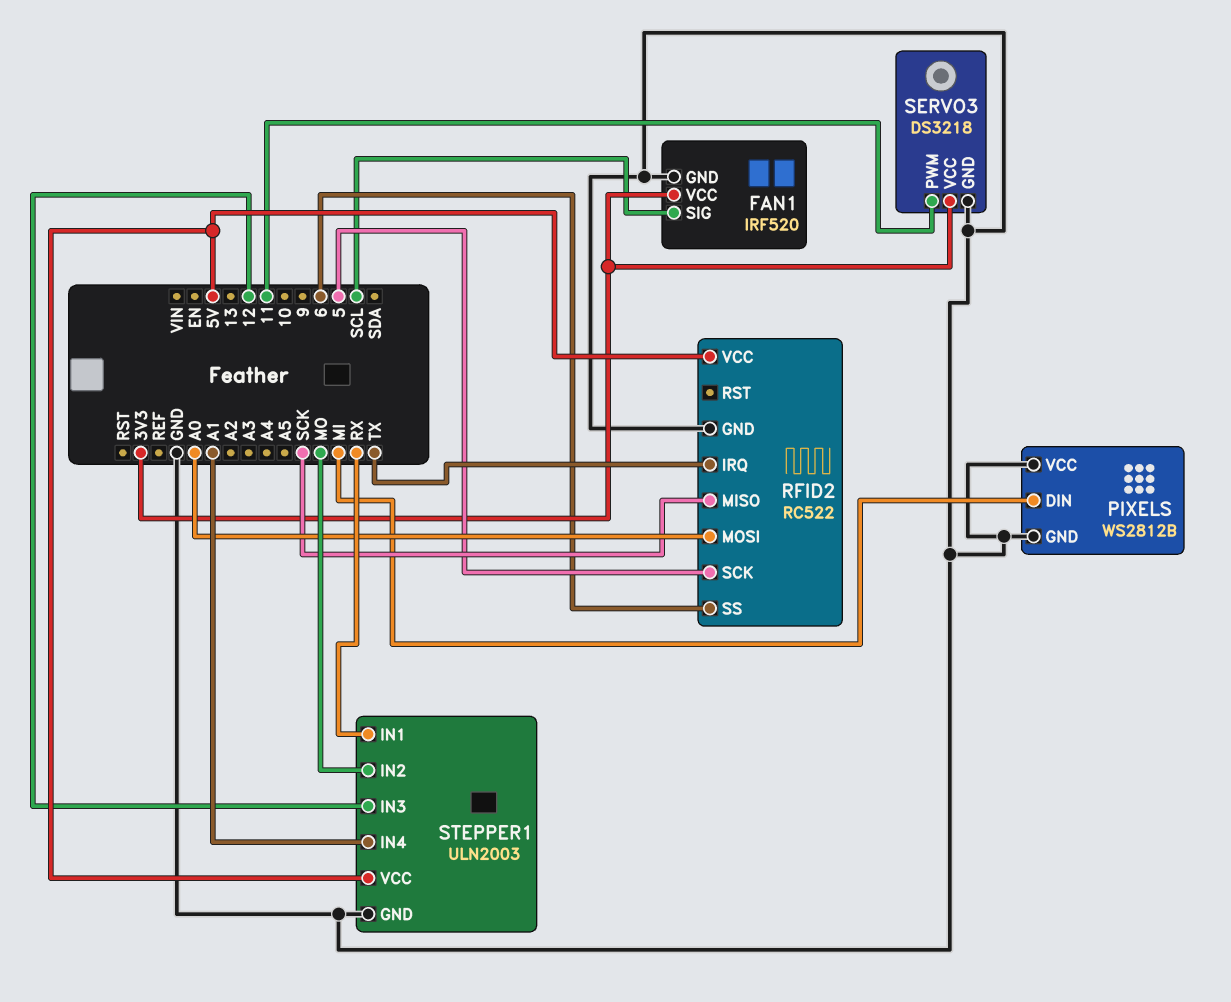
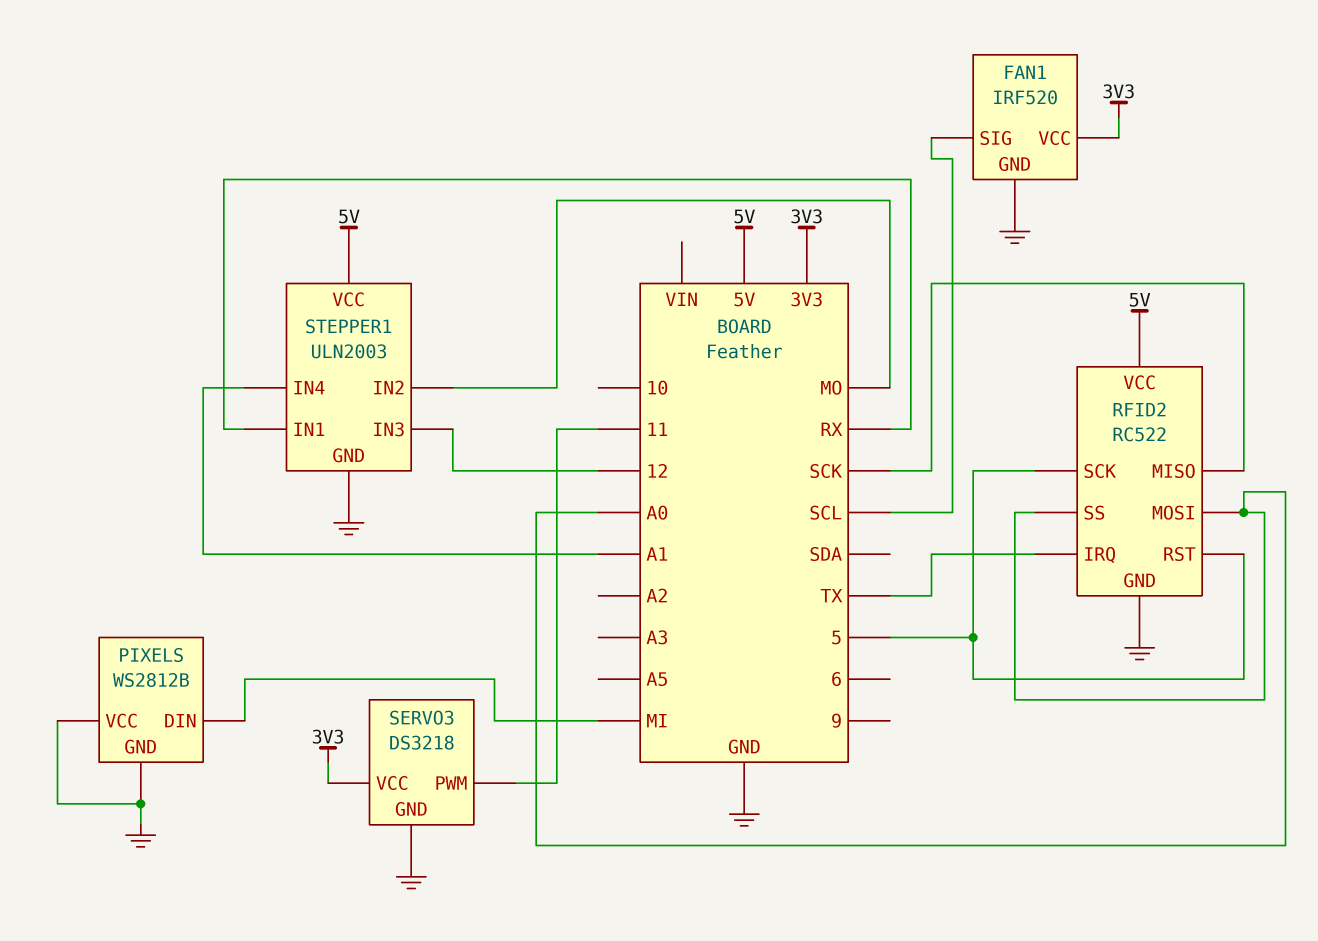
RFID2 pin RST: none -> 5
RFID2 pin SS: 6 -> A0

